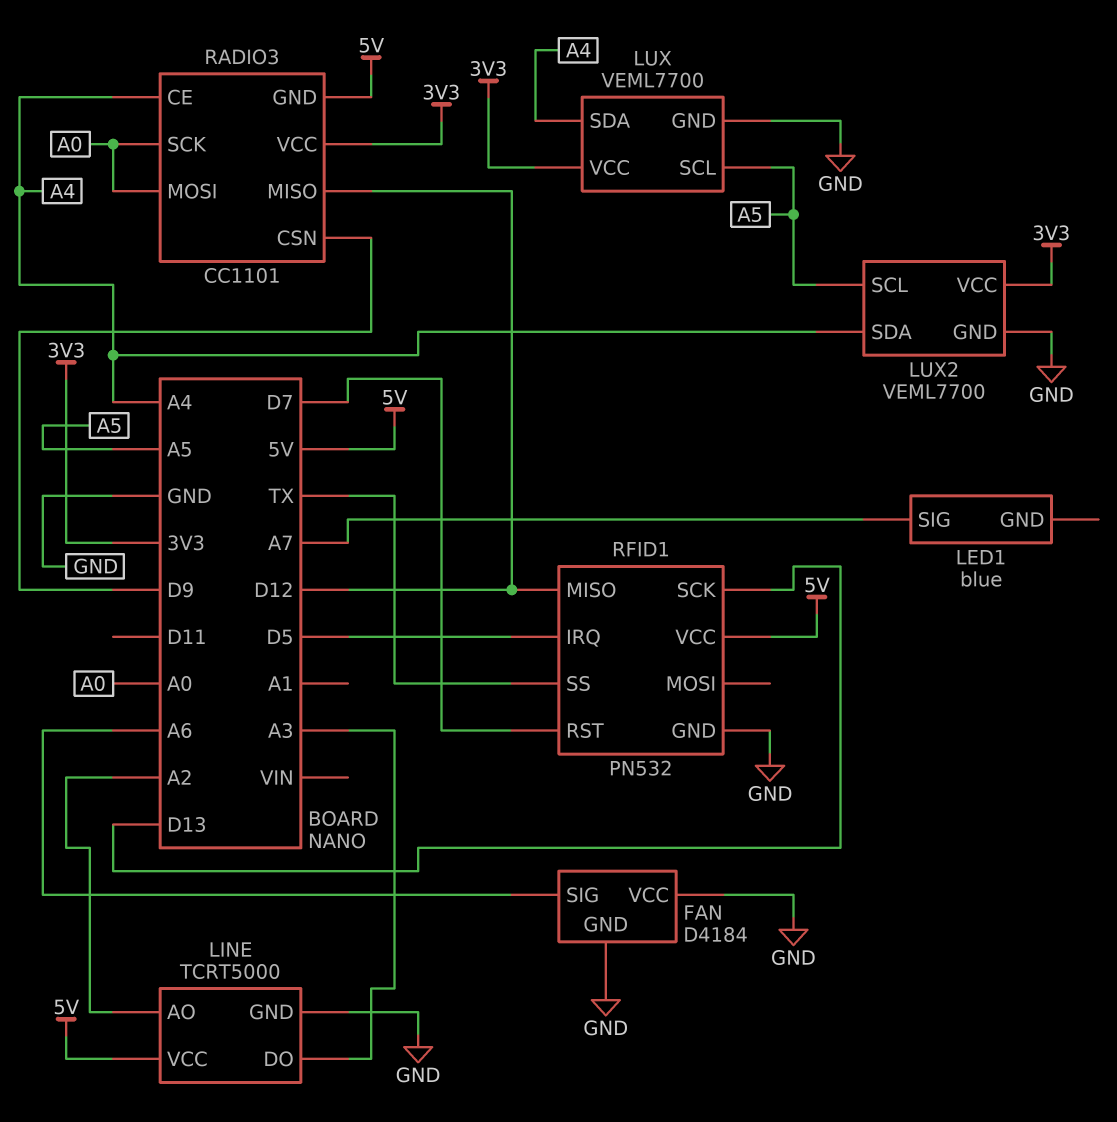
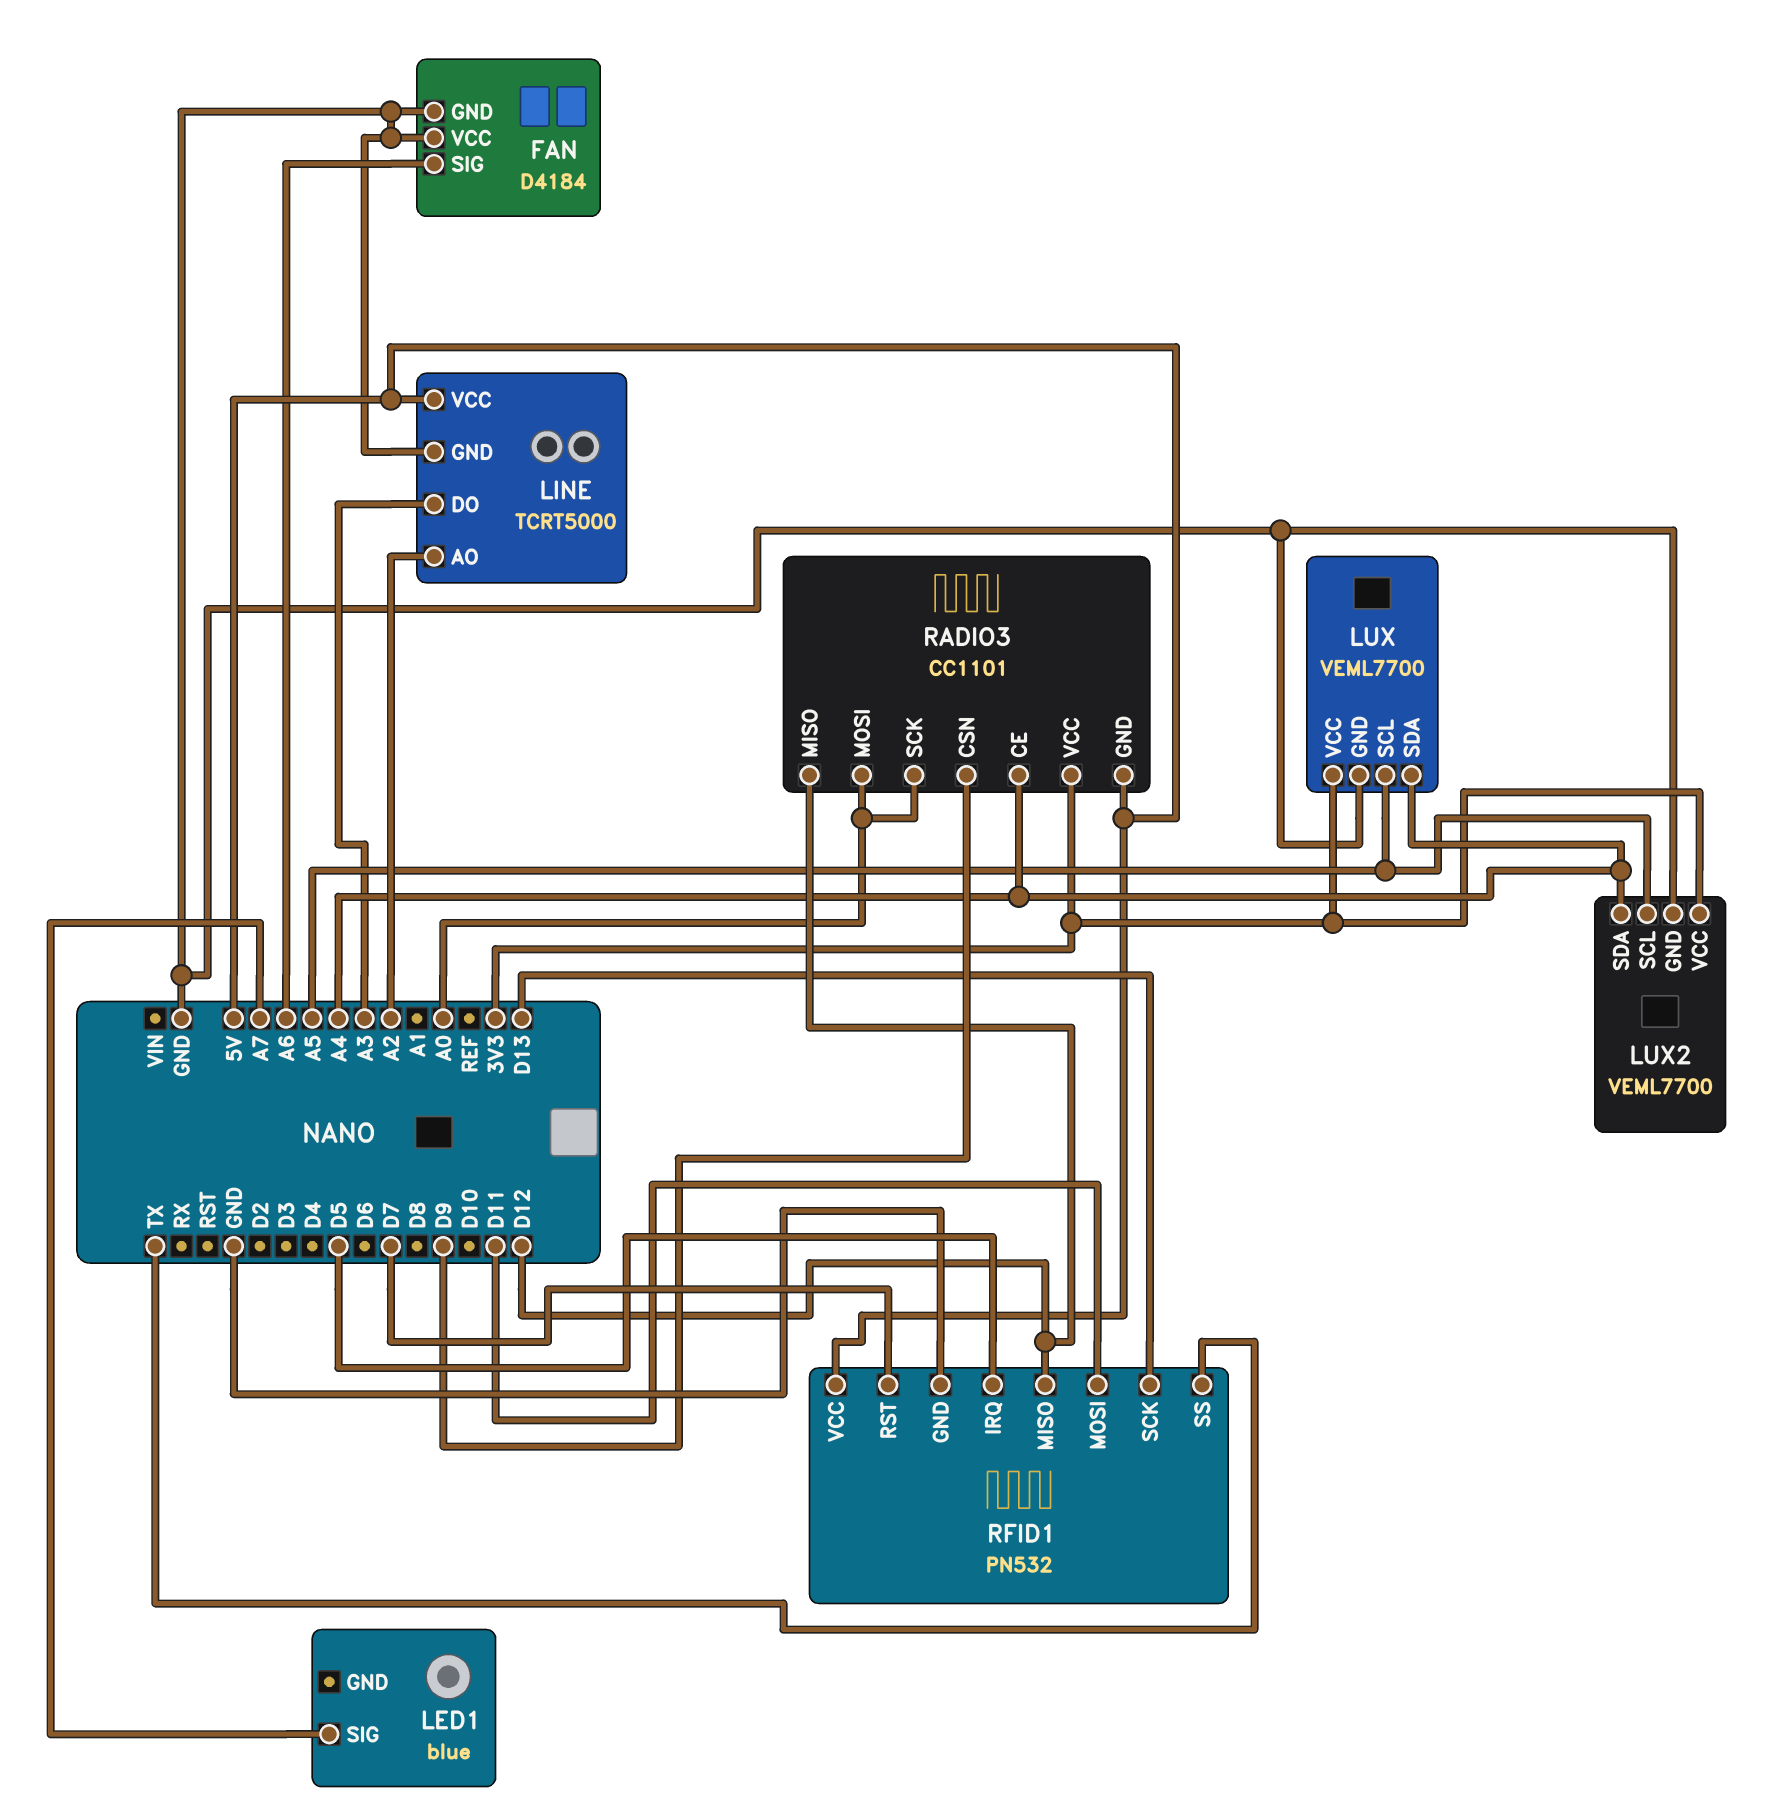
RFID1 pin MOSI: none -> D11

